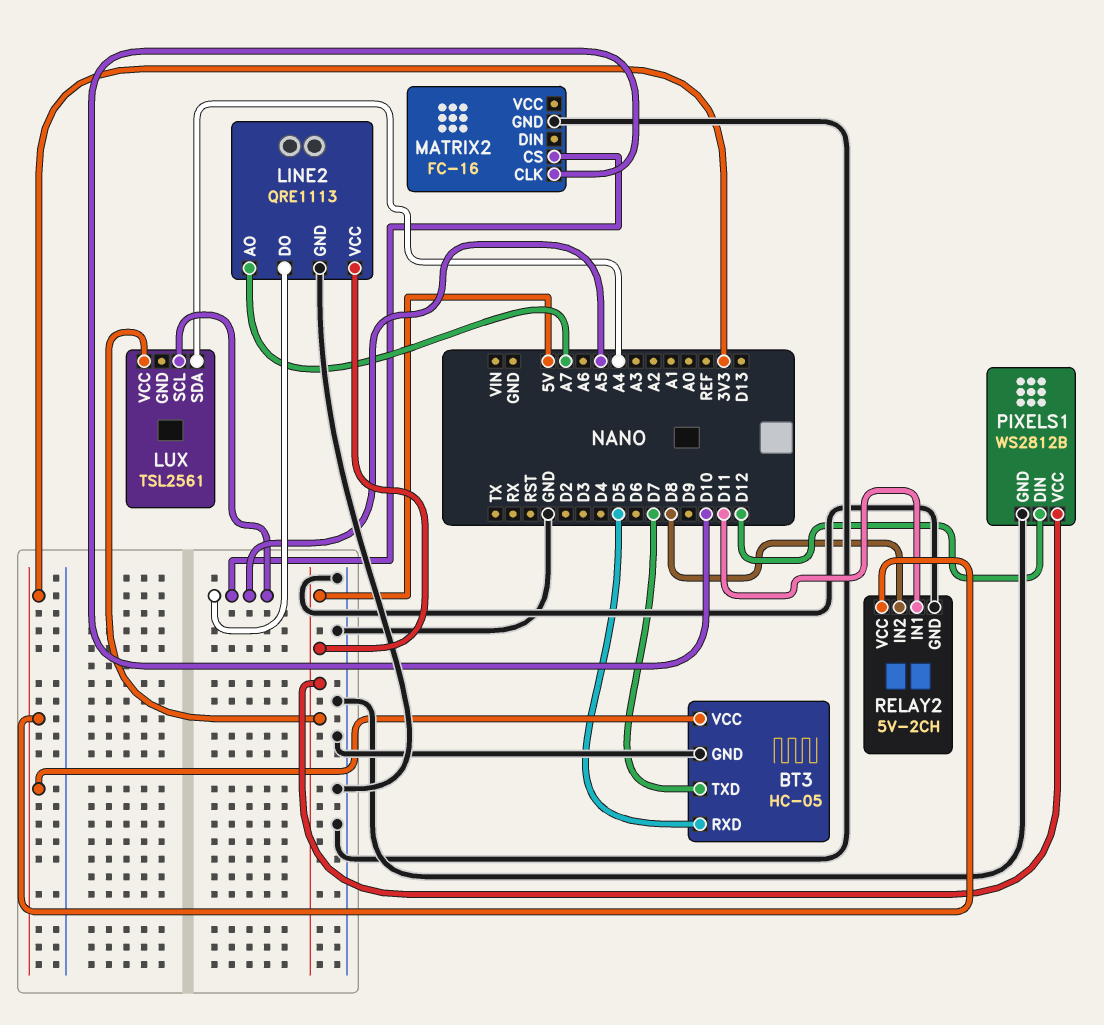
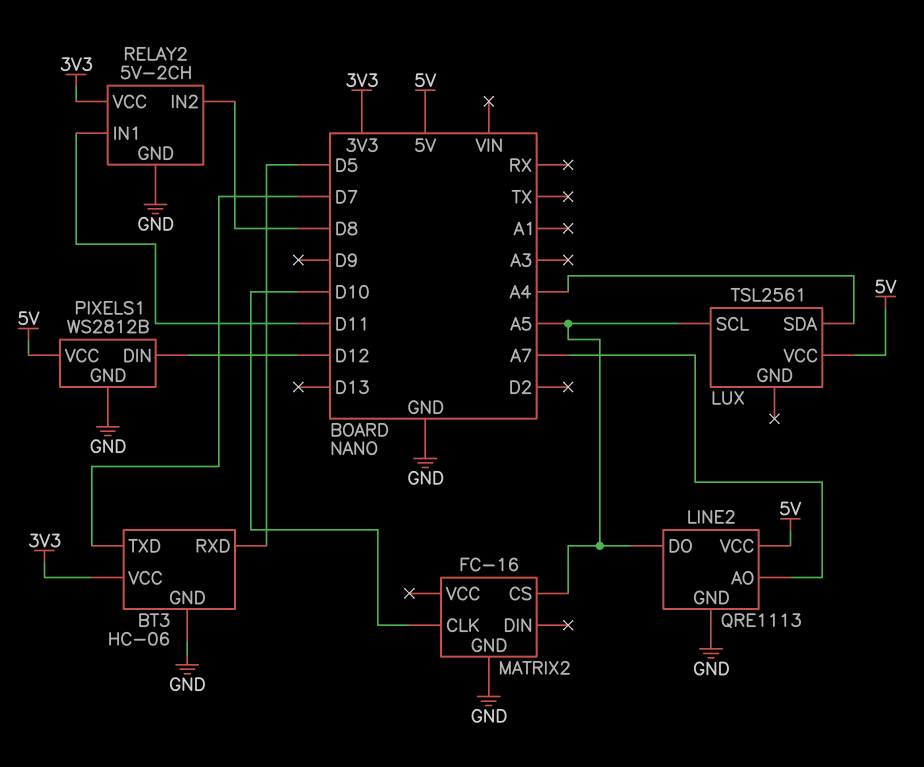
BT3: HC-05 -> HC-06

